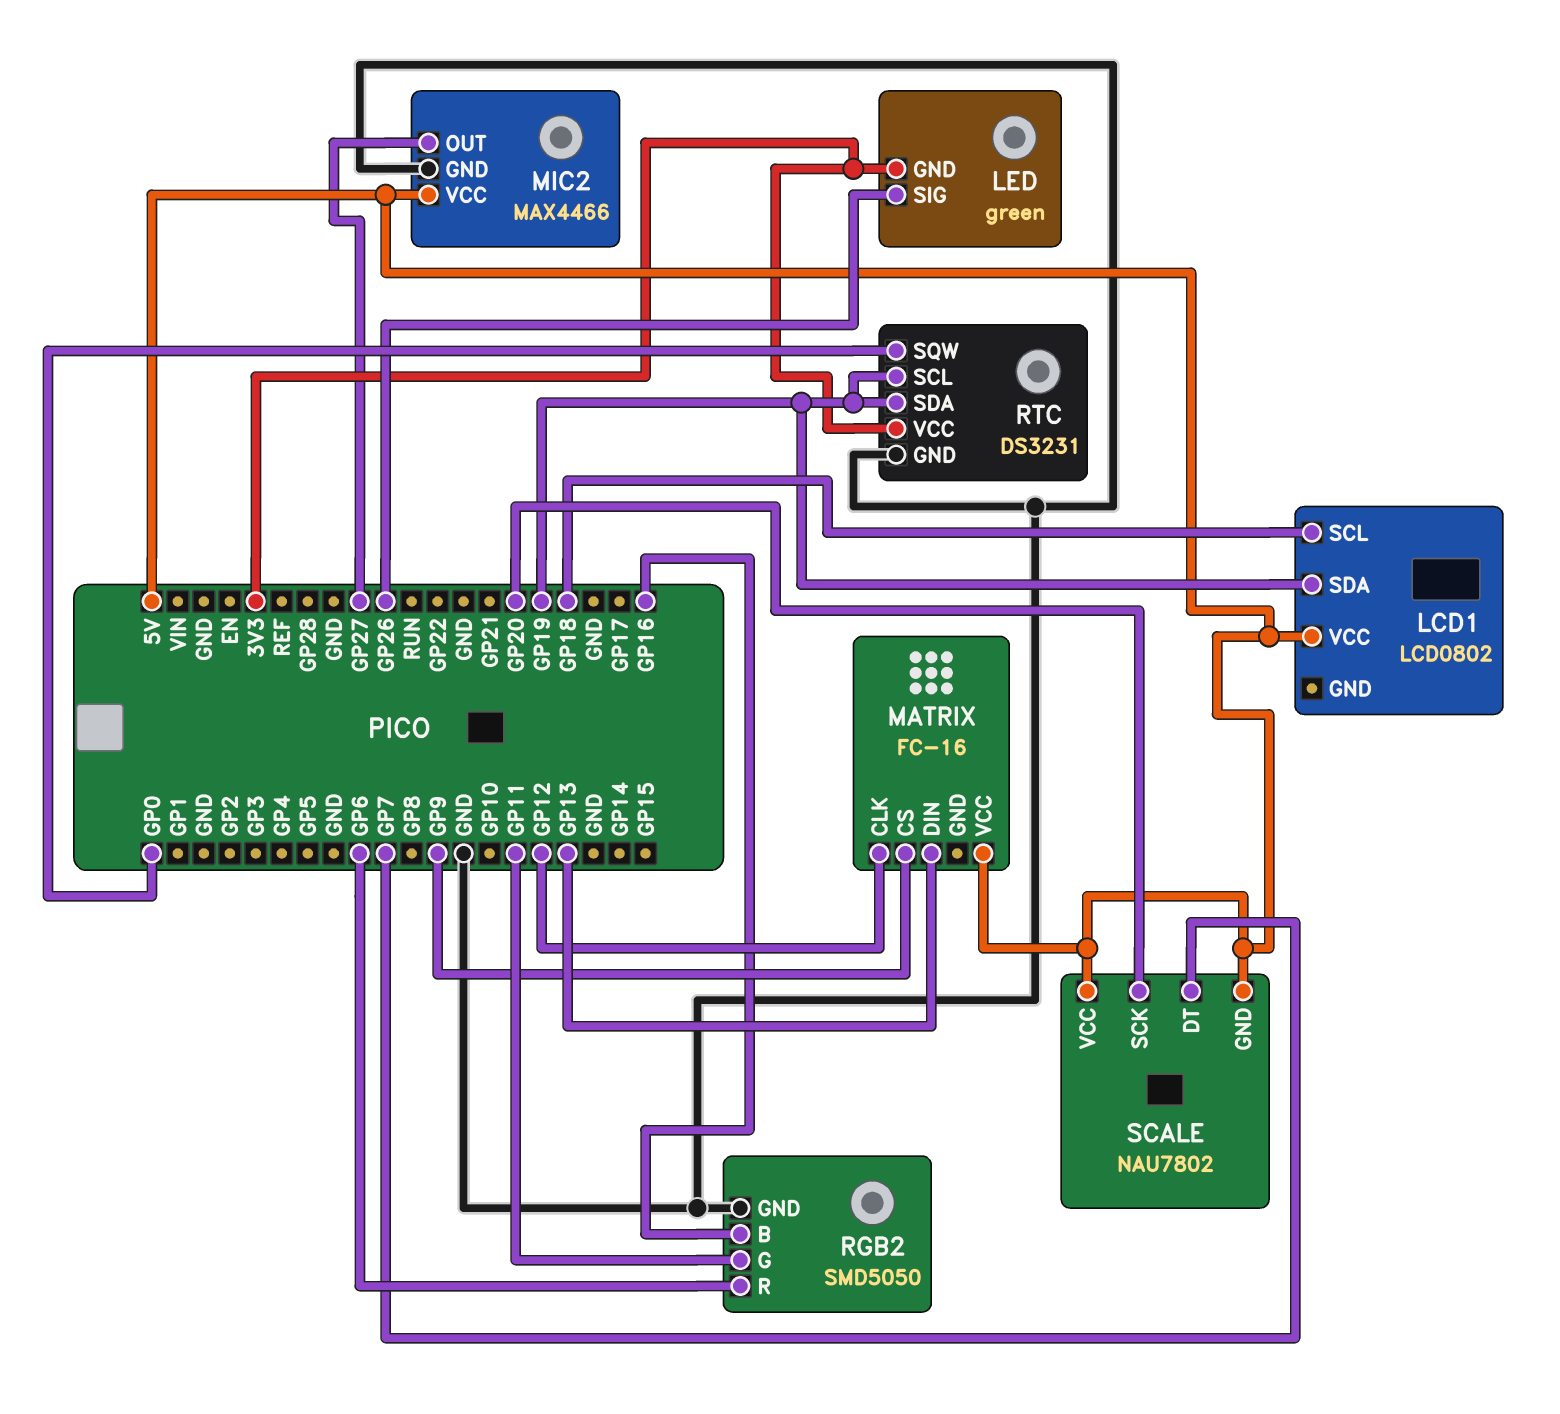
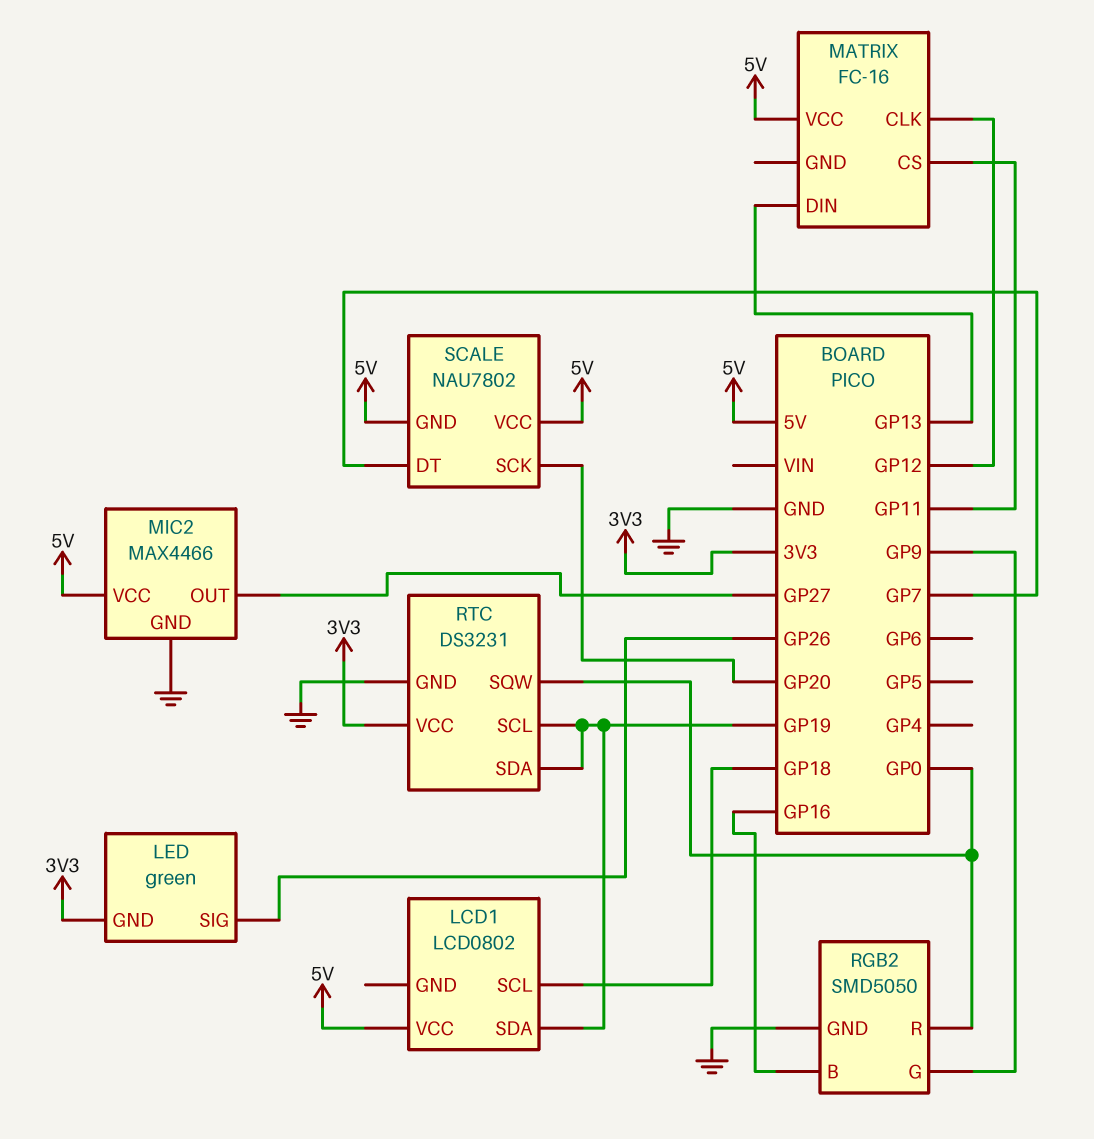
MATRIX pin CS: GP9 -> GP11
RGB2 pin G: GP11 -> GP9
RGB2 pin R: GP6 -> GP0

